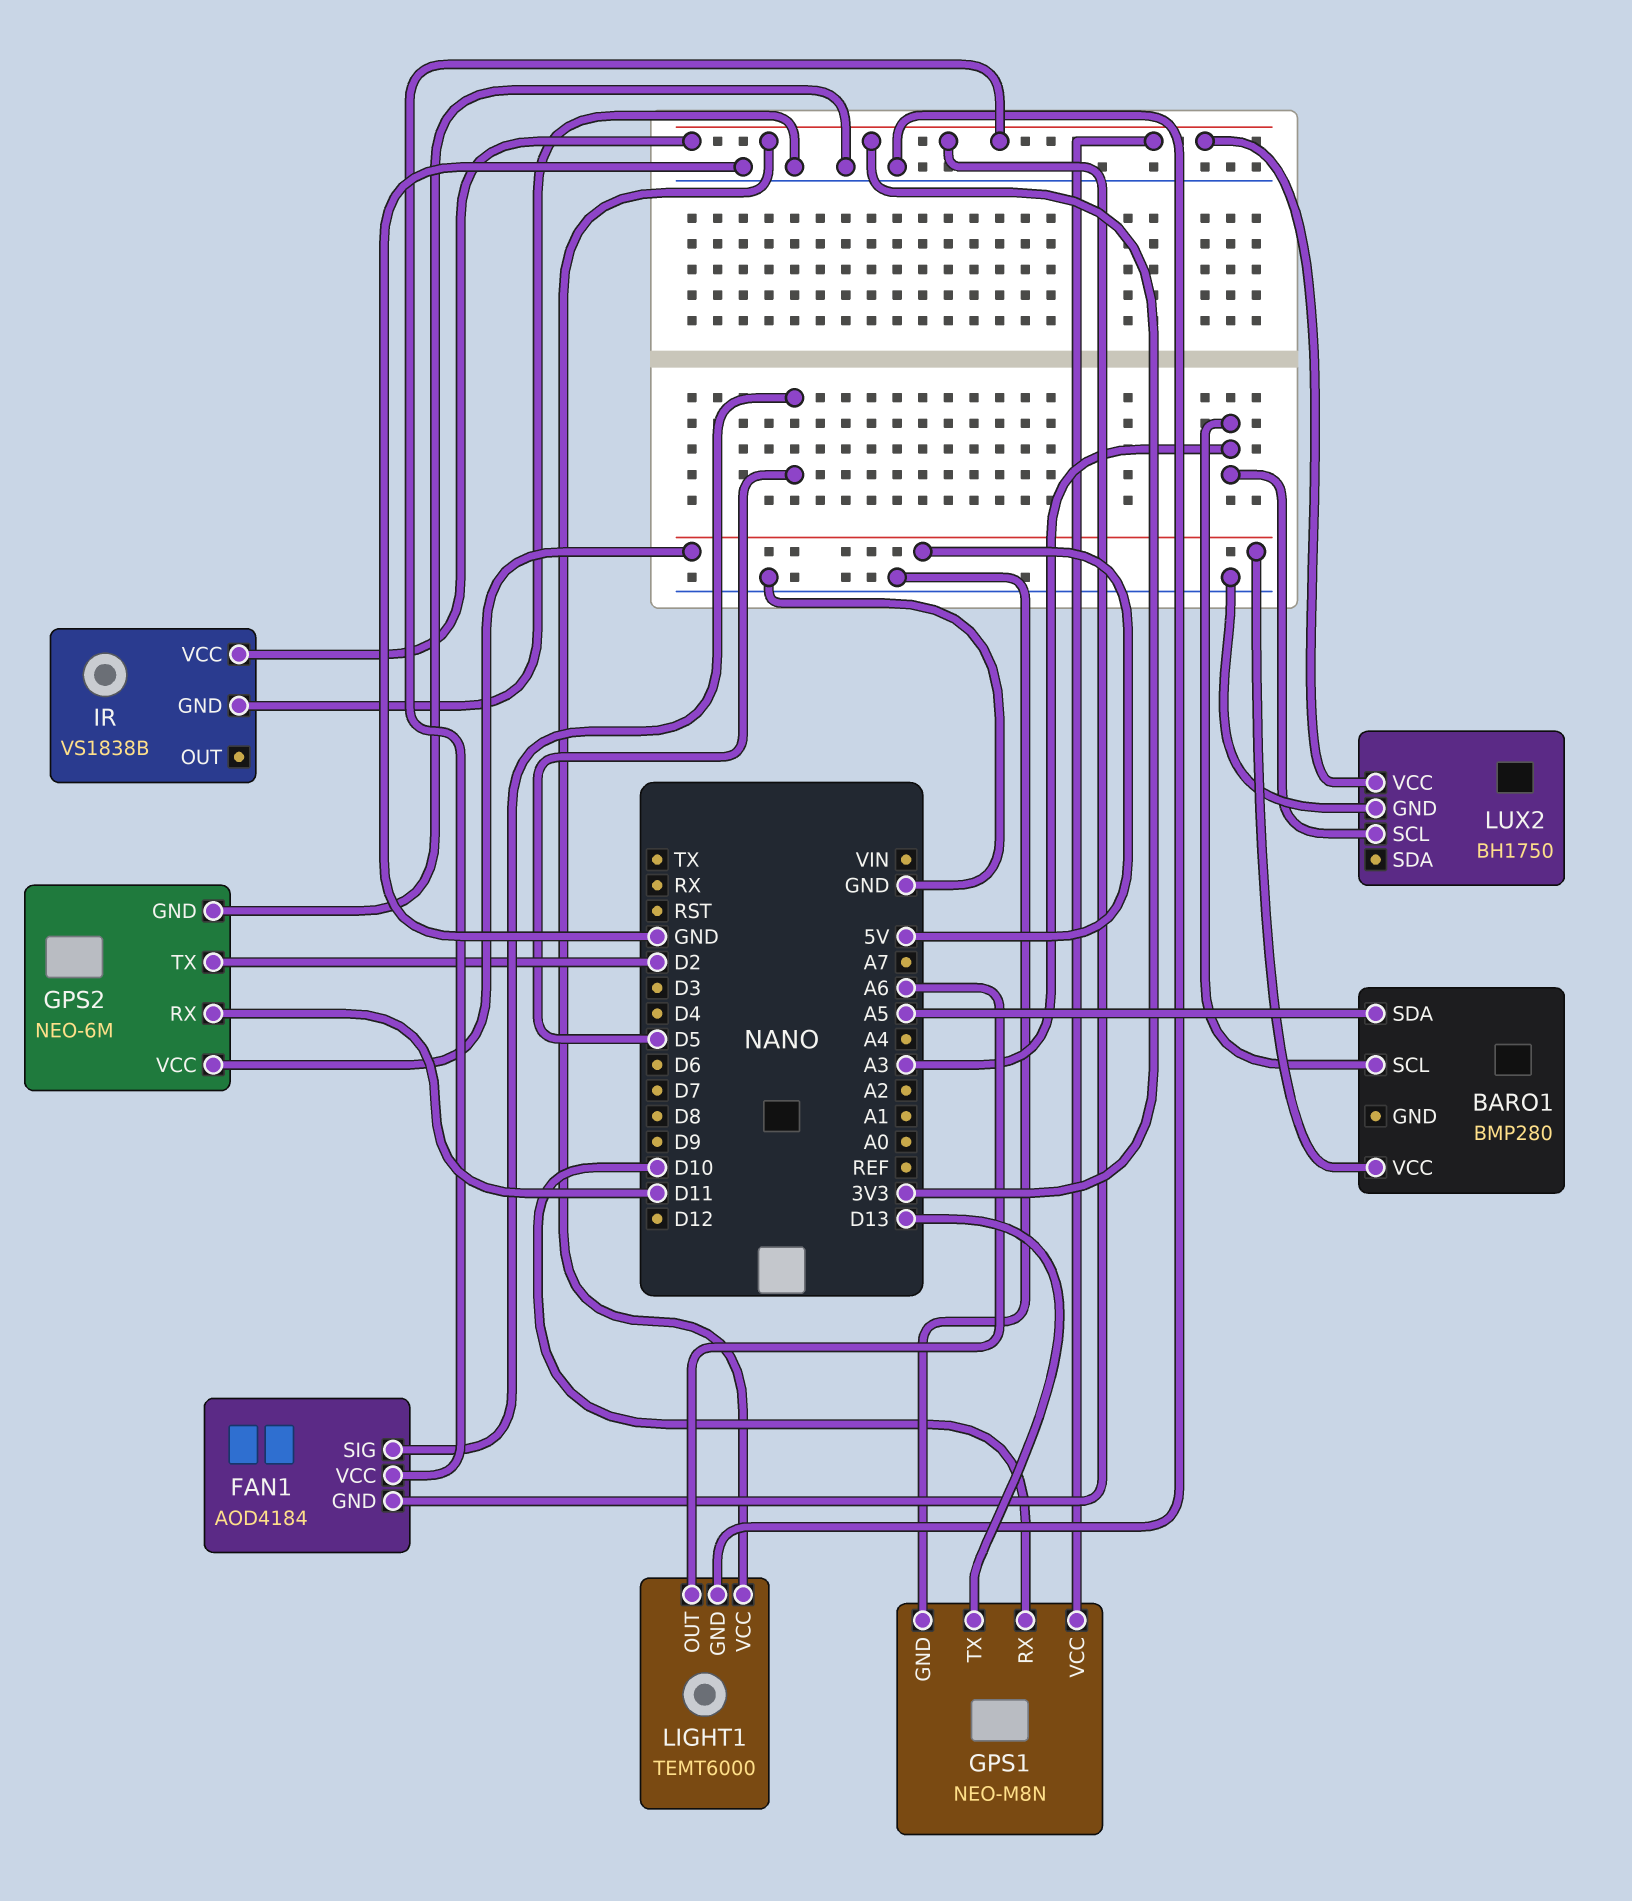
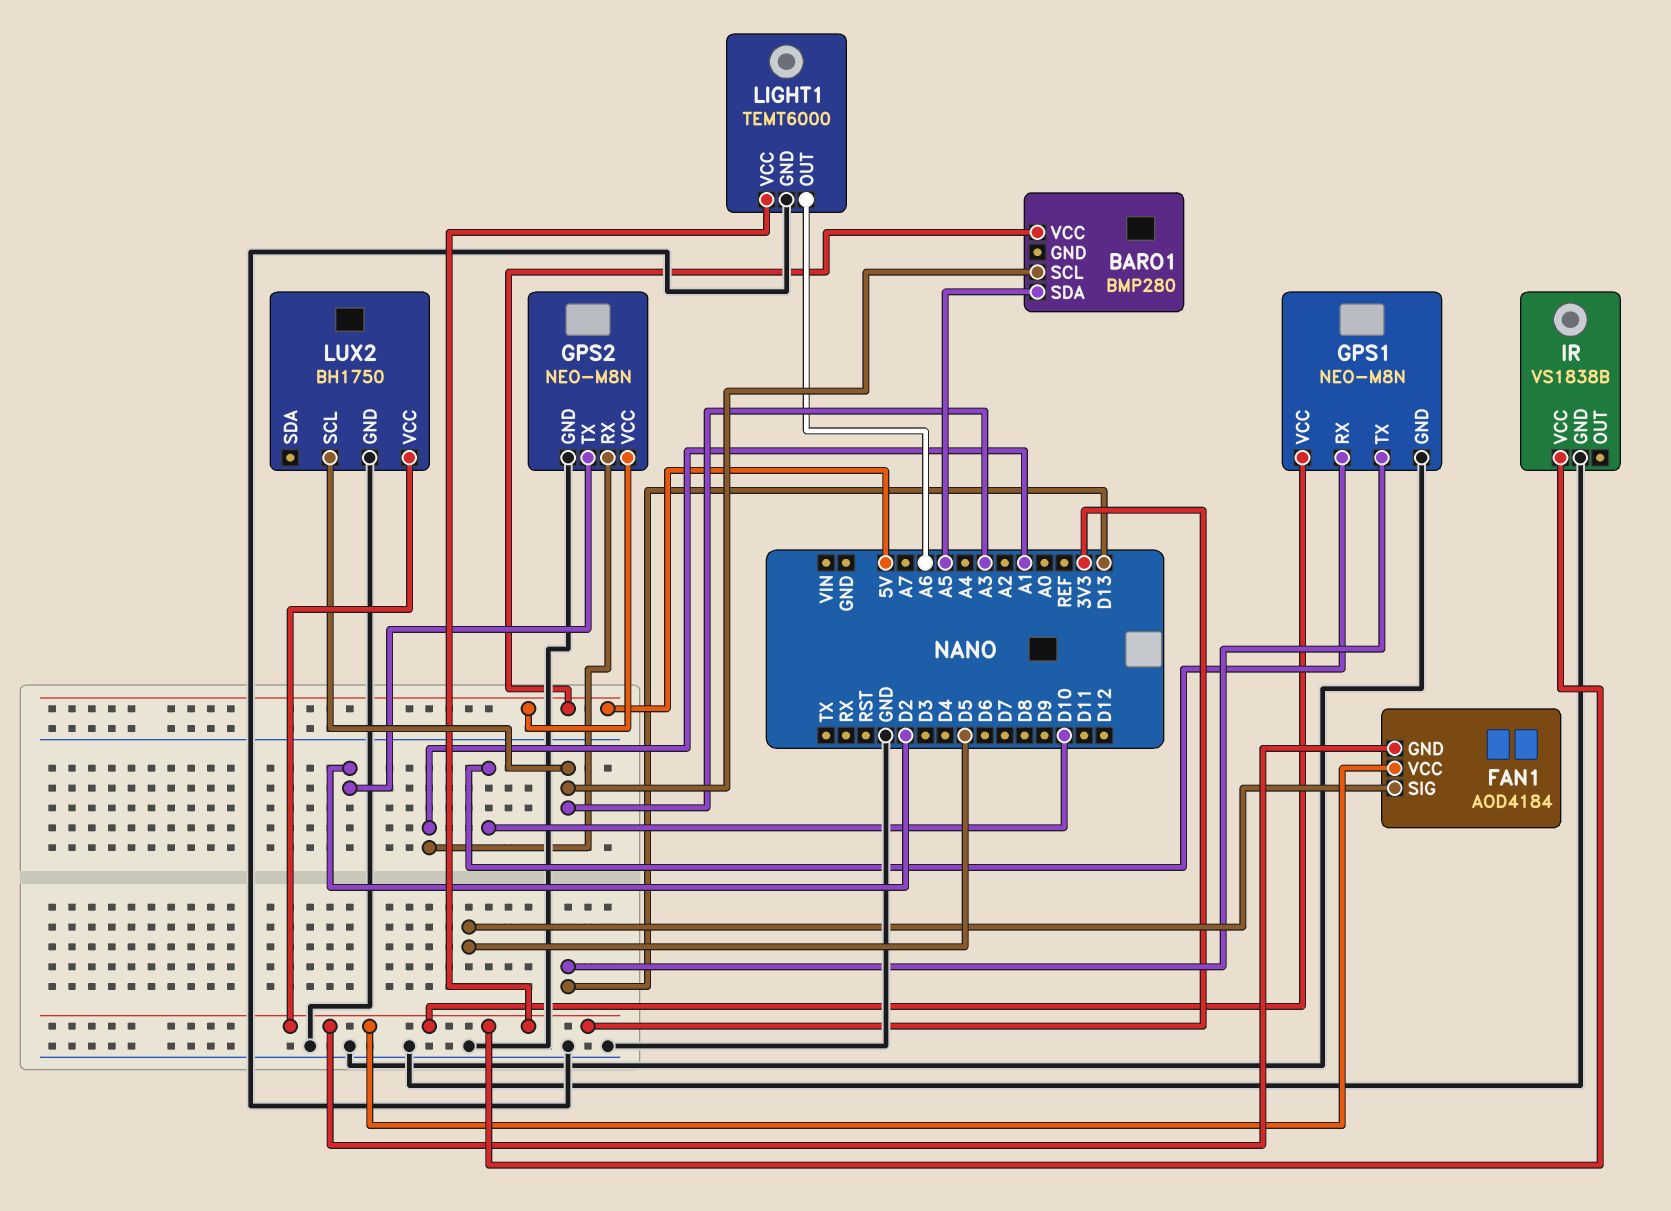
GPS2: NEO-6M -> NEO-M8N
GPS2 pin RX: D11 -> A1

